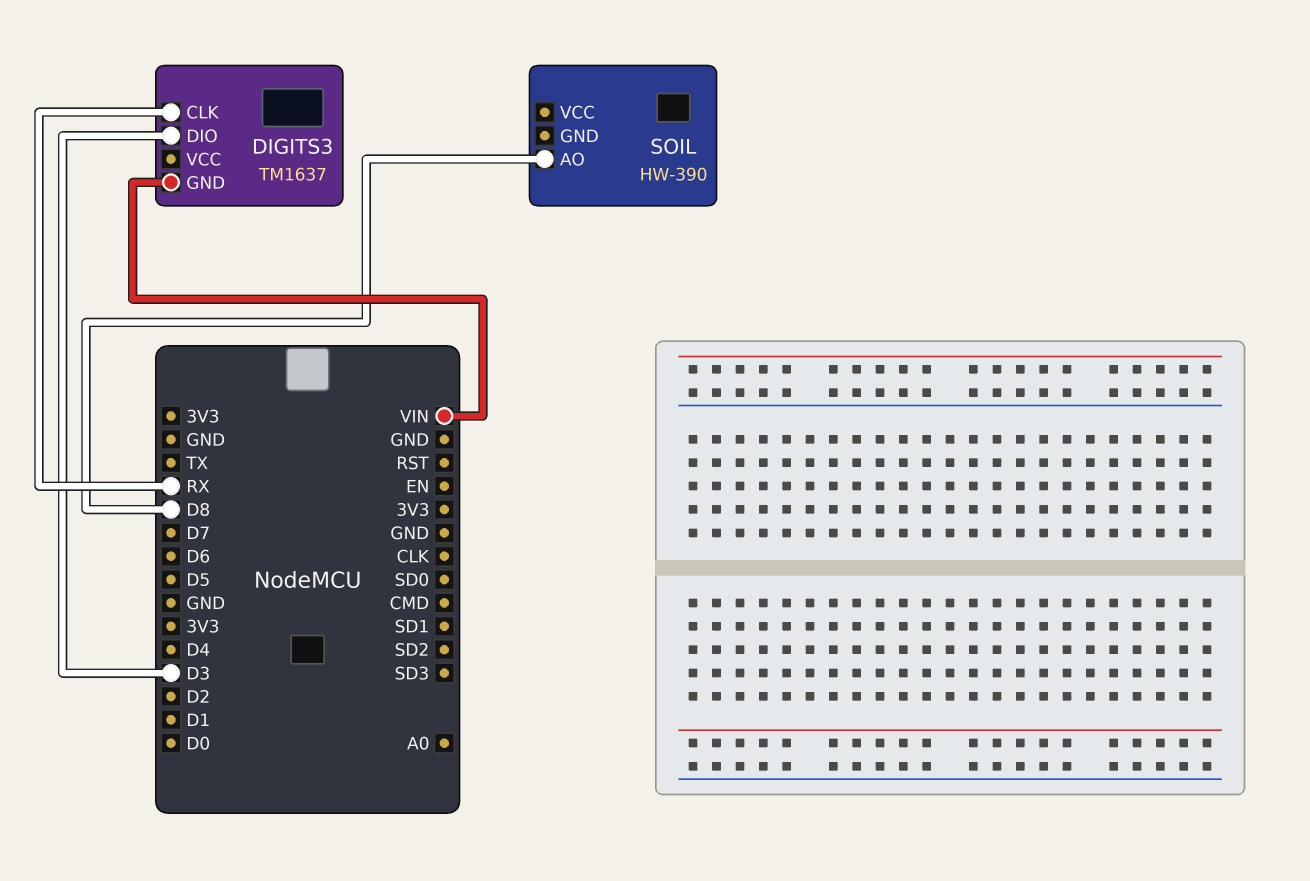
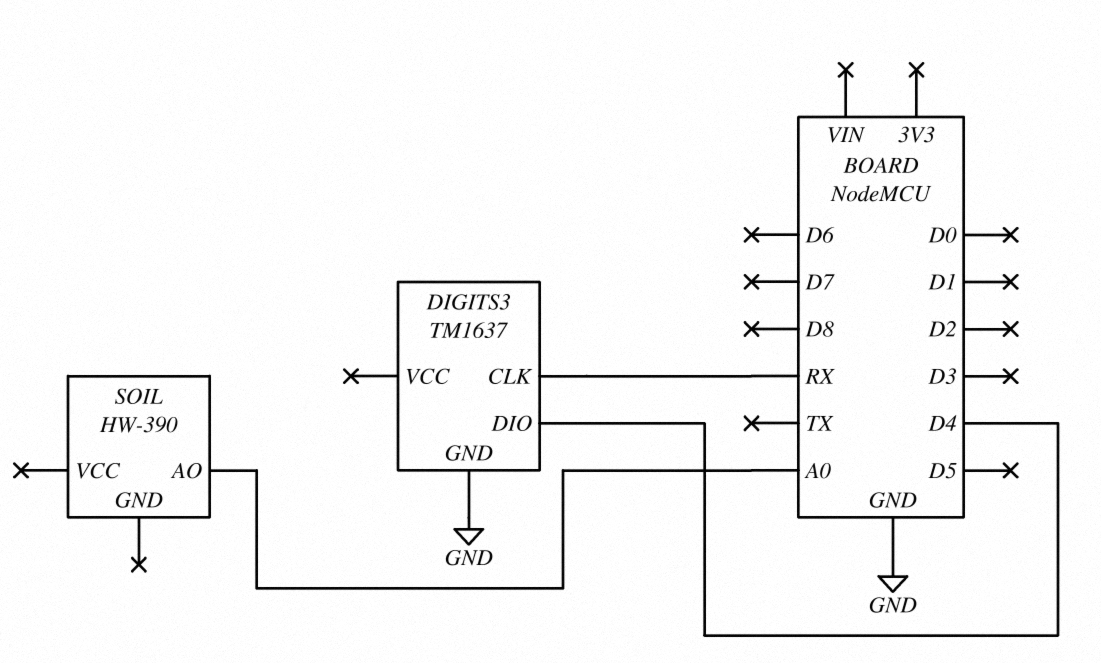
DIGITS3 pin DIO: D3 -> D4
DIGITS3 pin GND: VIN -> GND
SOIL pin AO: D8 -> A0

